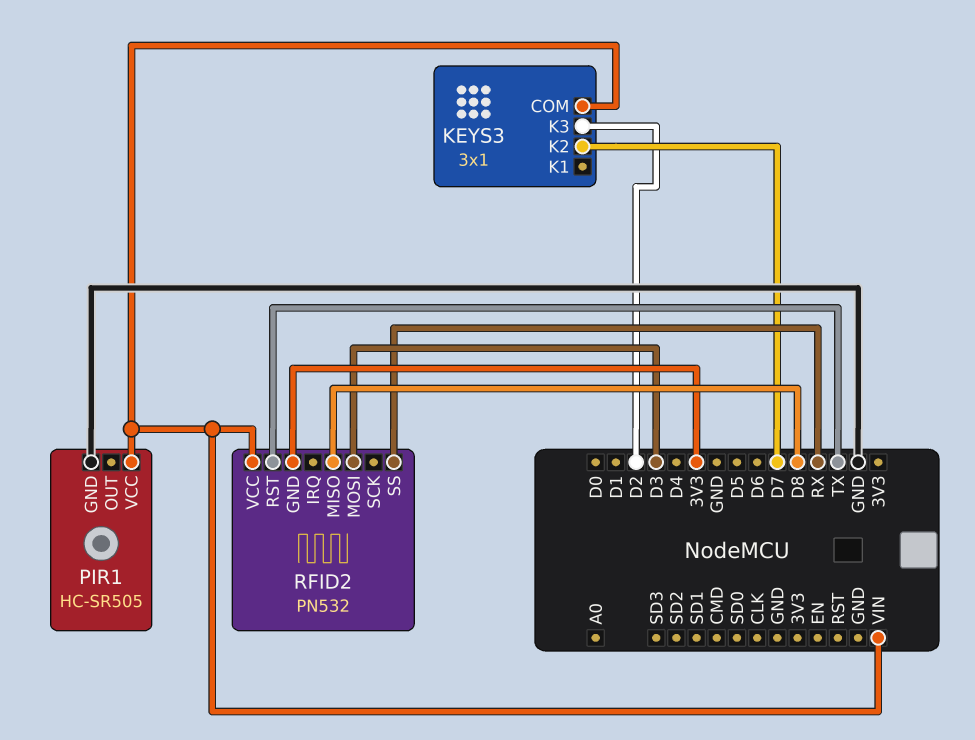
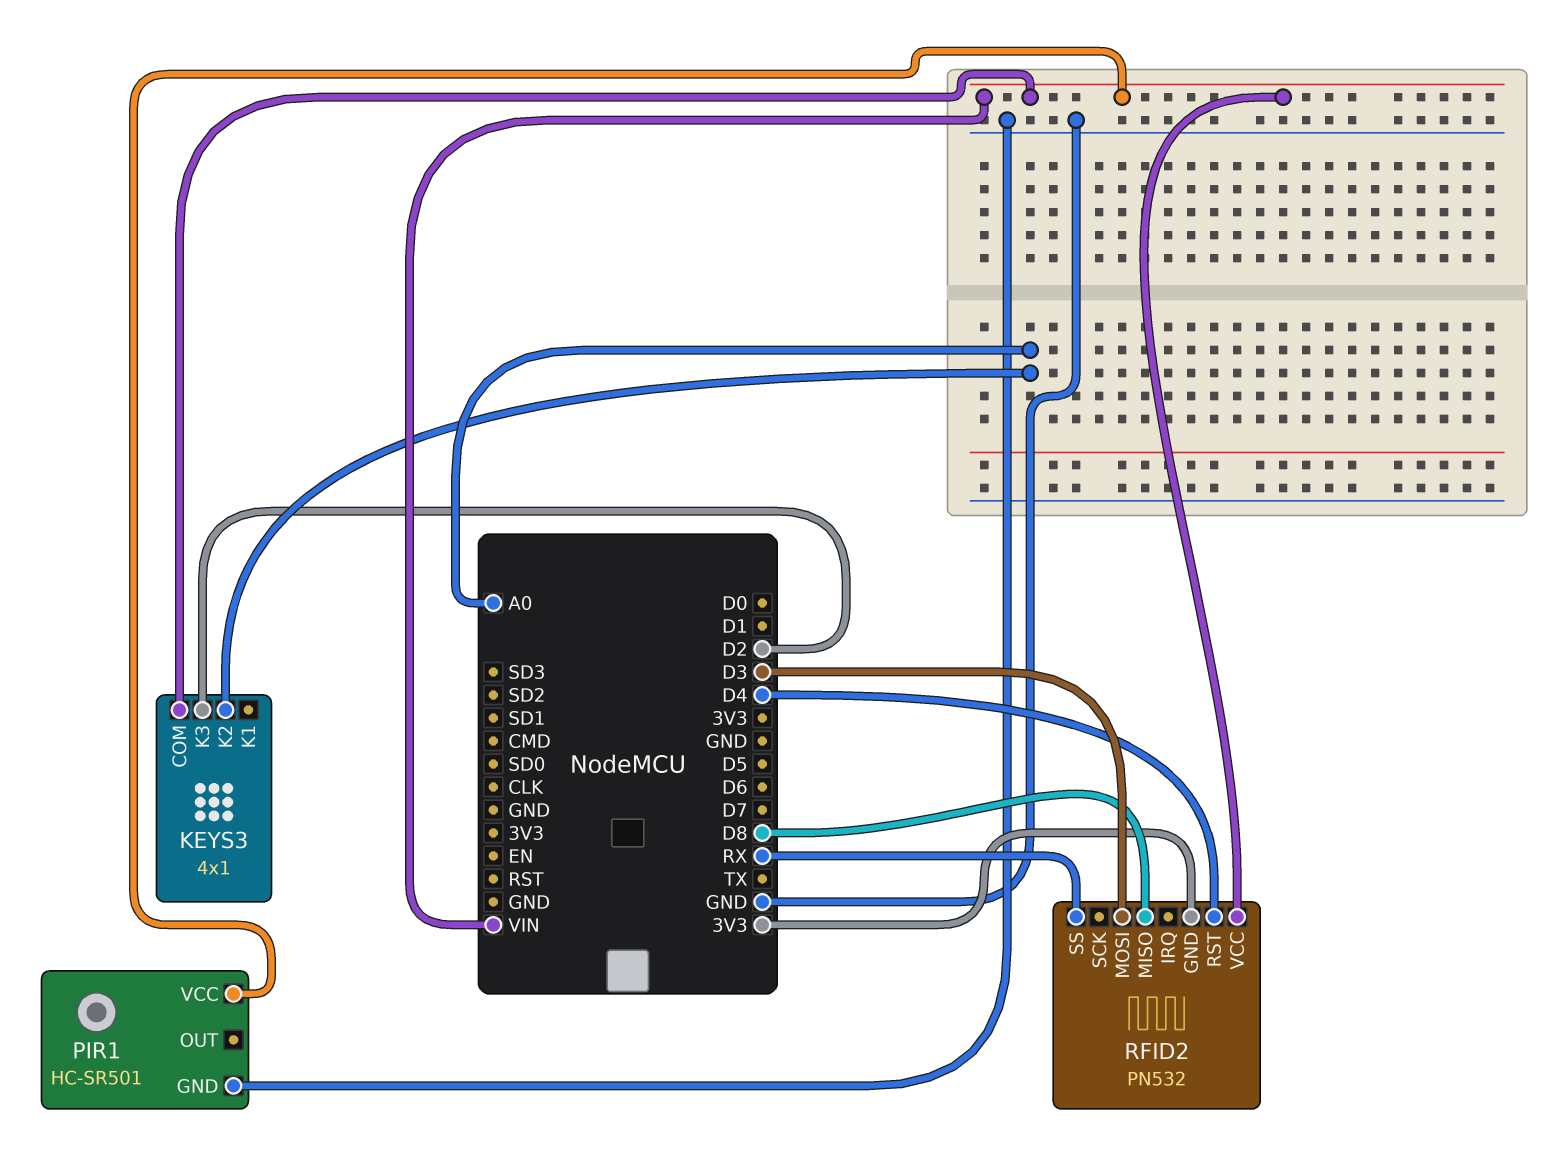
KEYS3: 3x1 -> 4x1
KEYS3 pin K2: D7 -> A0
PIR1: HC-SR505 -> HC-SR501
RFID2 pin RST: TX -> D4

